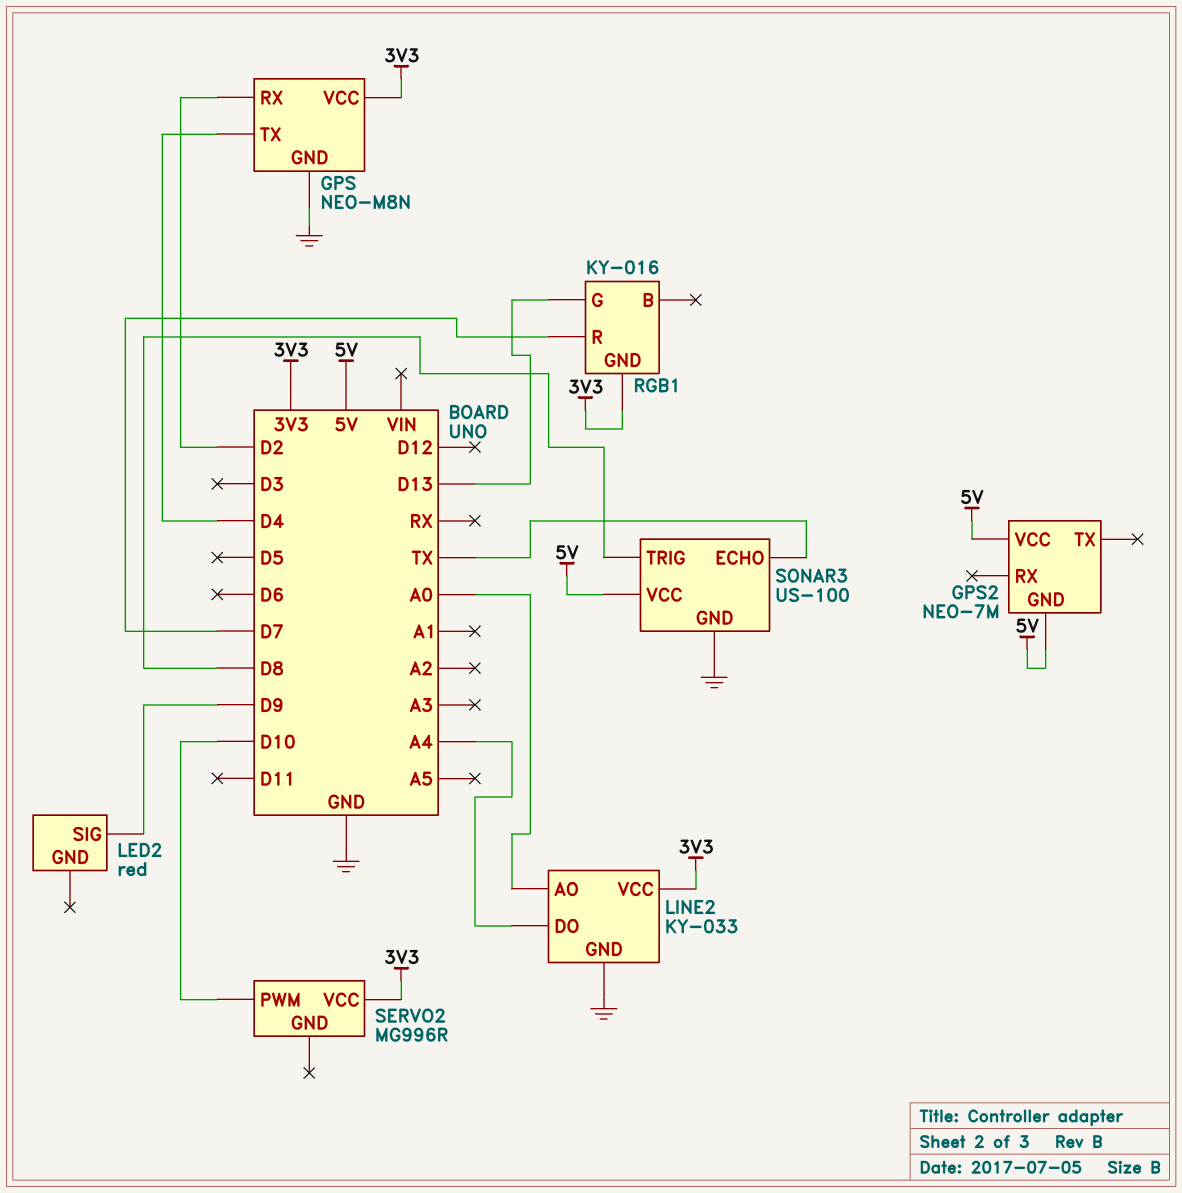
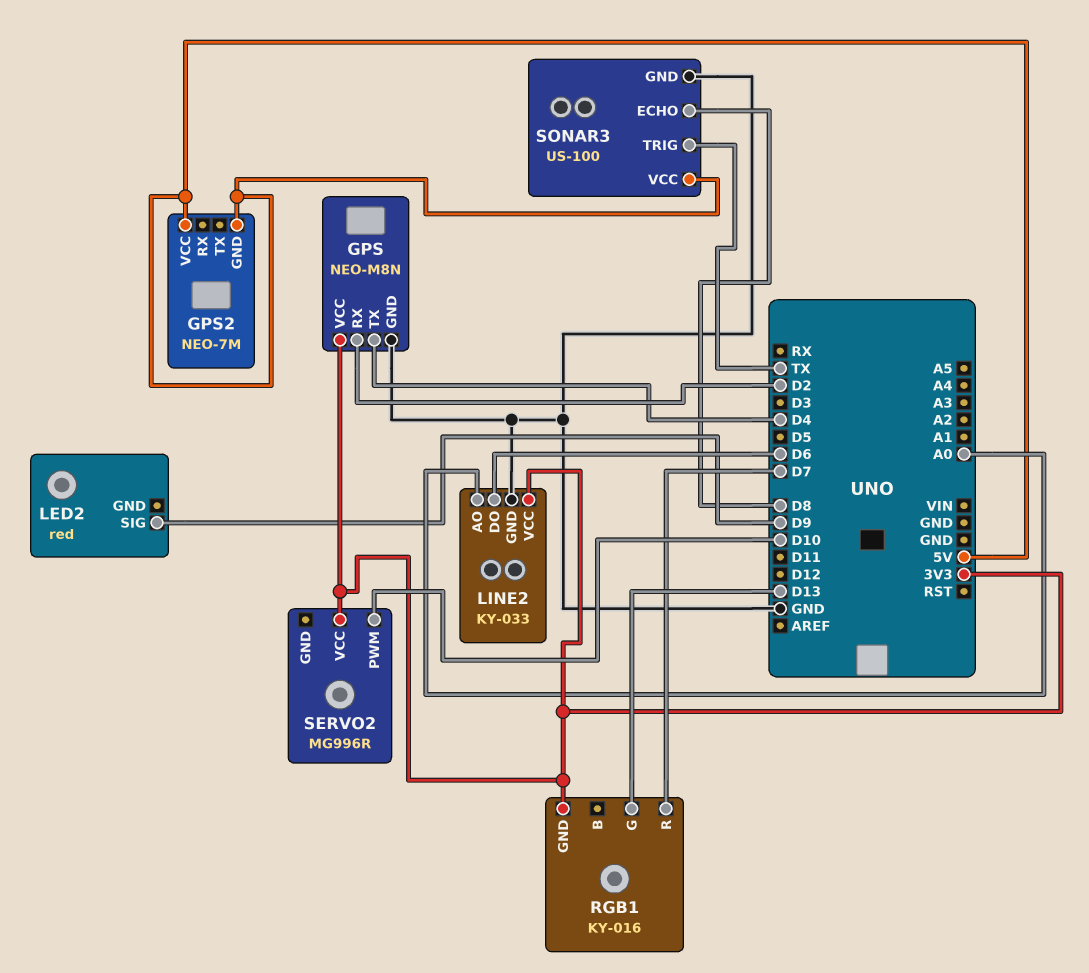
LINE2 pin DO: A4 -> D6
SONAR3 pin ECHO: TX -> D8
SONAR3 pin TRIG: D8 -> TX

